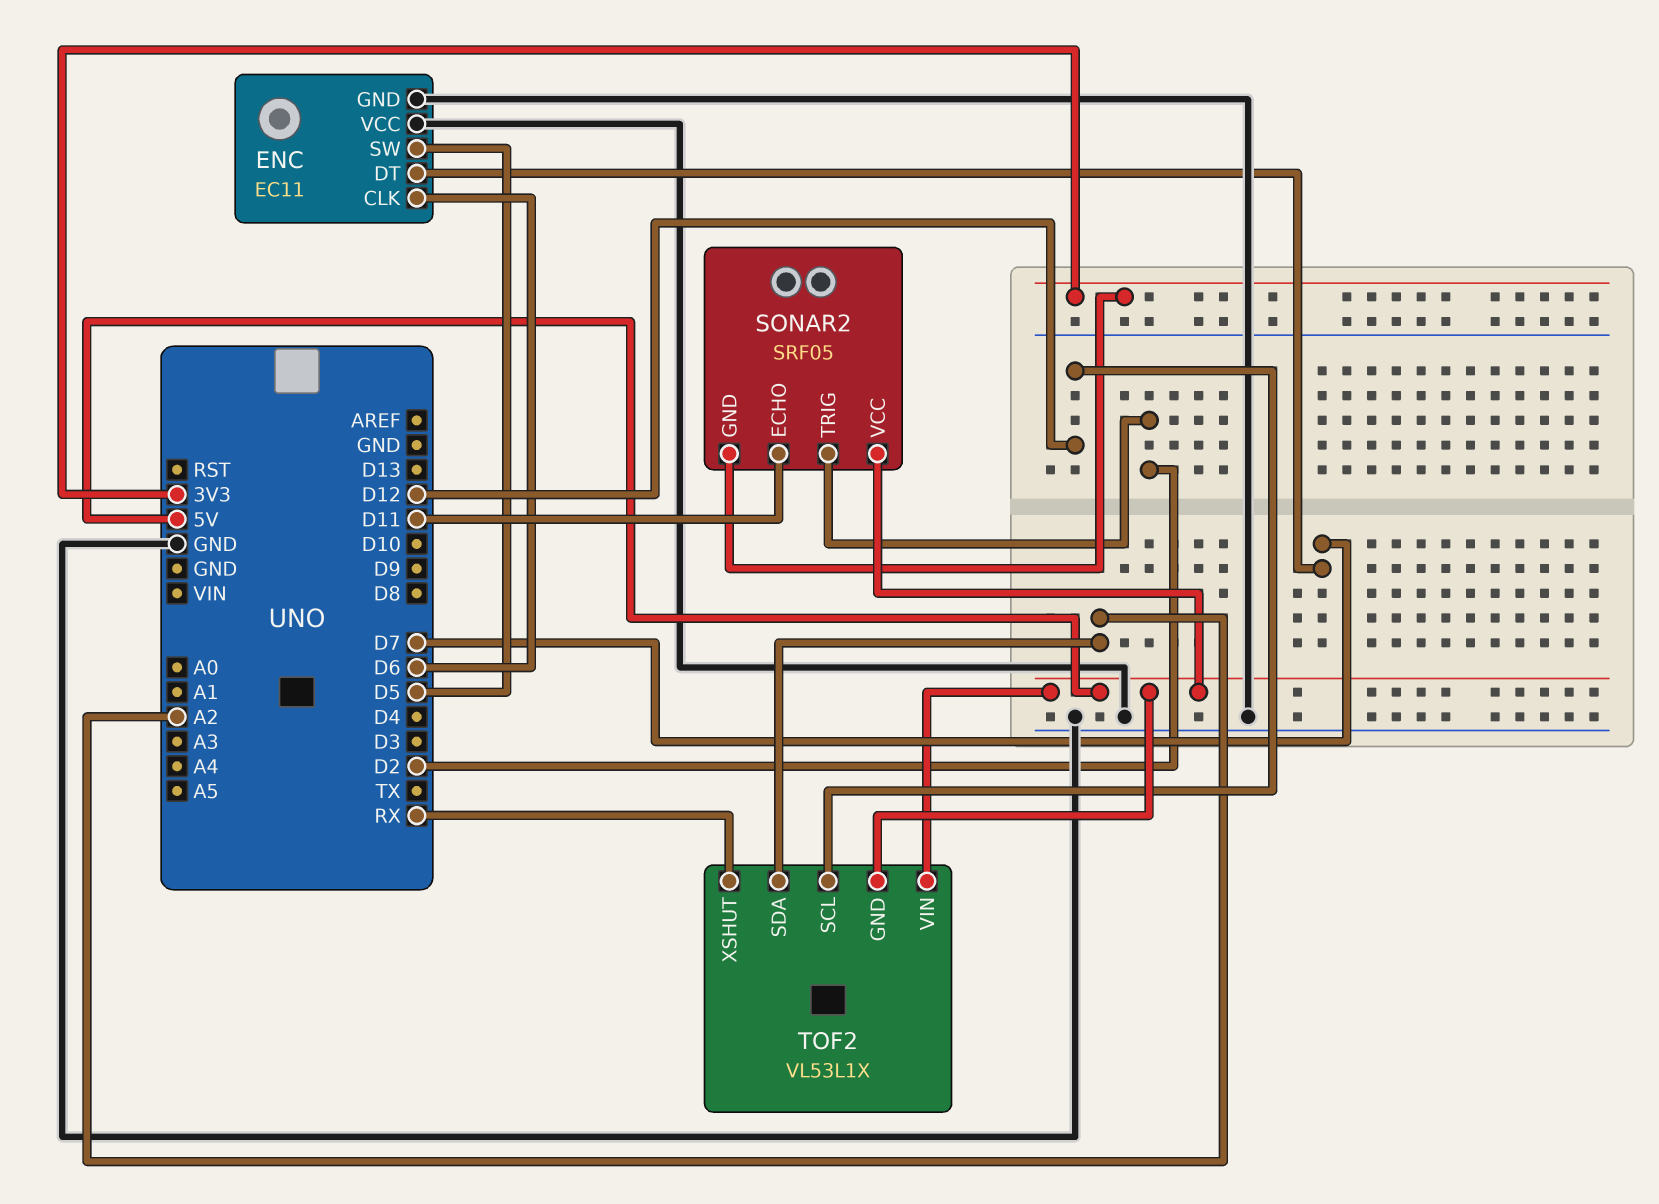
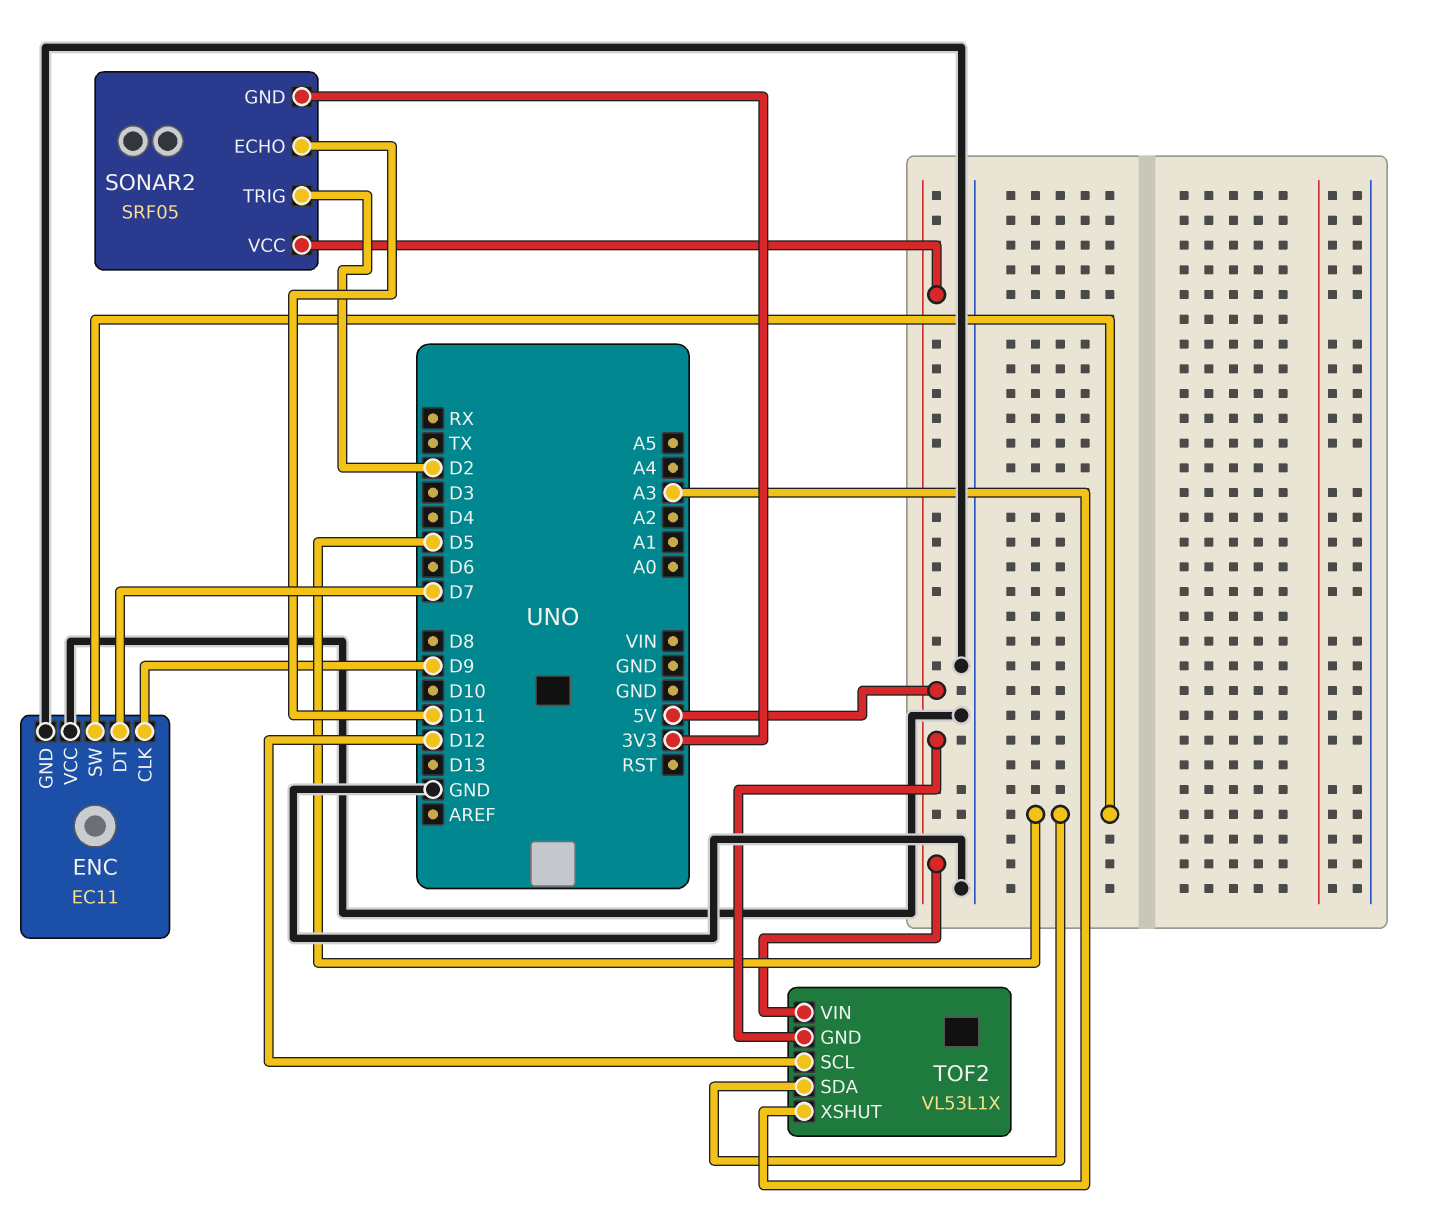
ENC pin CLK: D6 -> D9
TOF2 pin SDA: A2 -> D5
TOF2 pin XSHUT: RX -> A3

